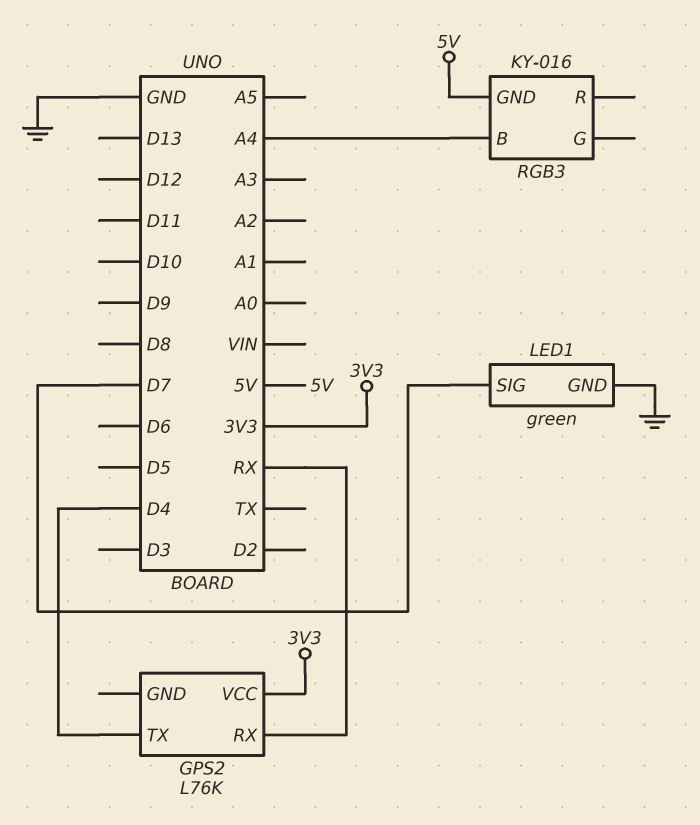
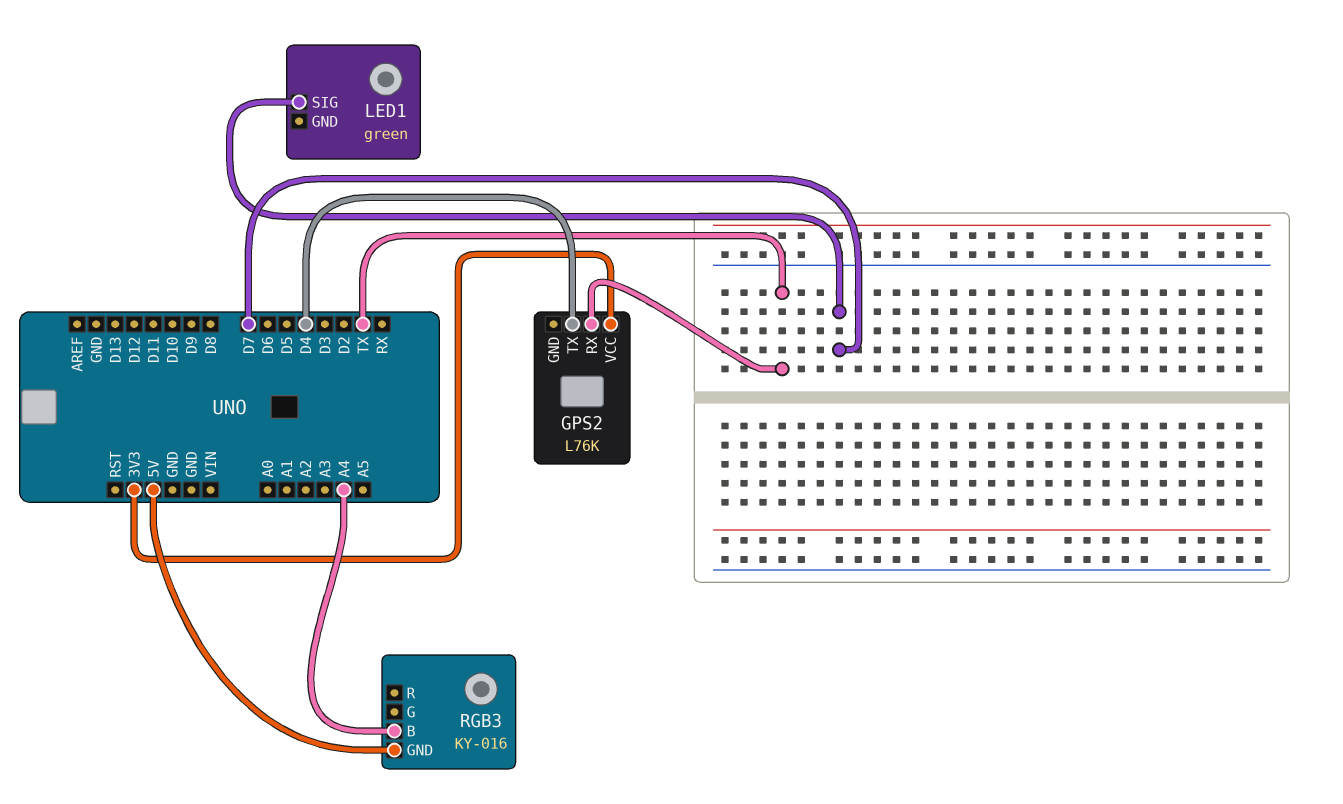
GPS2 pin RX: RX -> TX
LED1 pin GND: GND -> none

